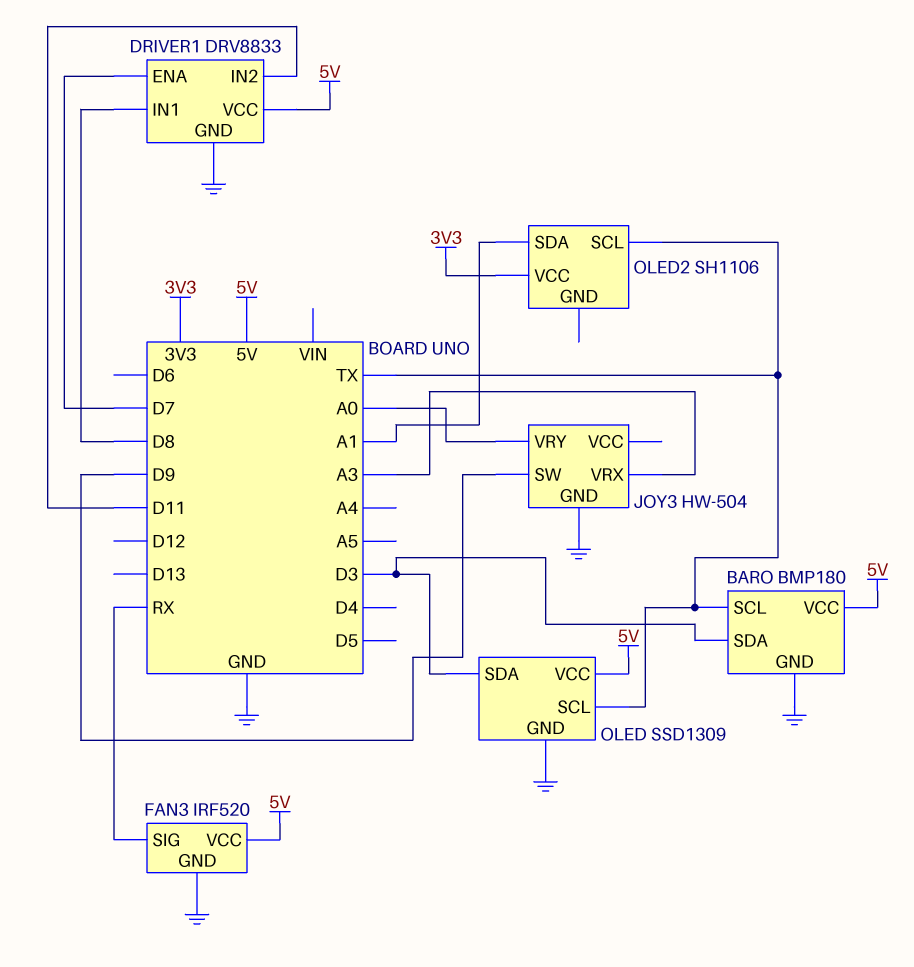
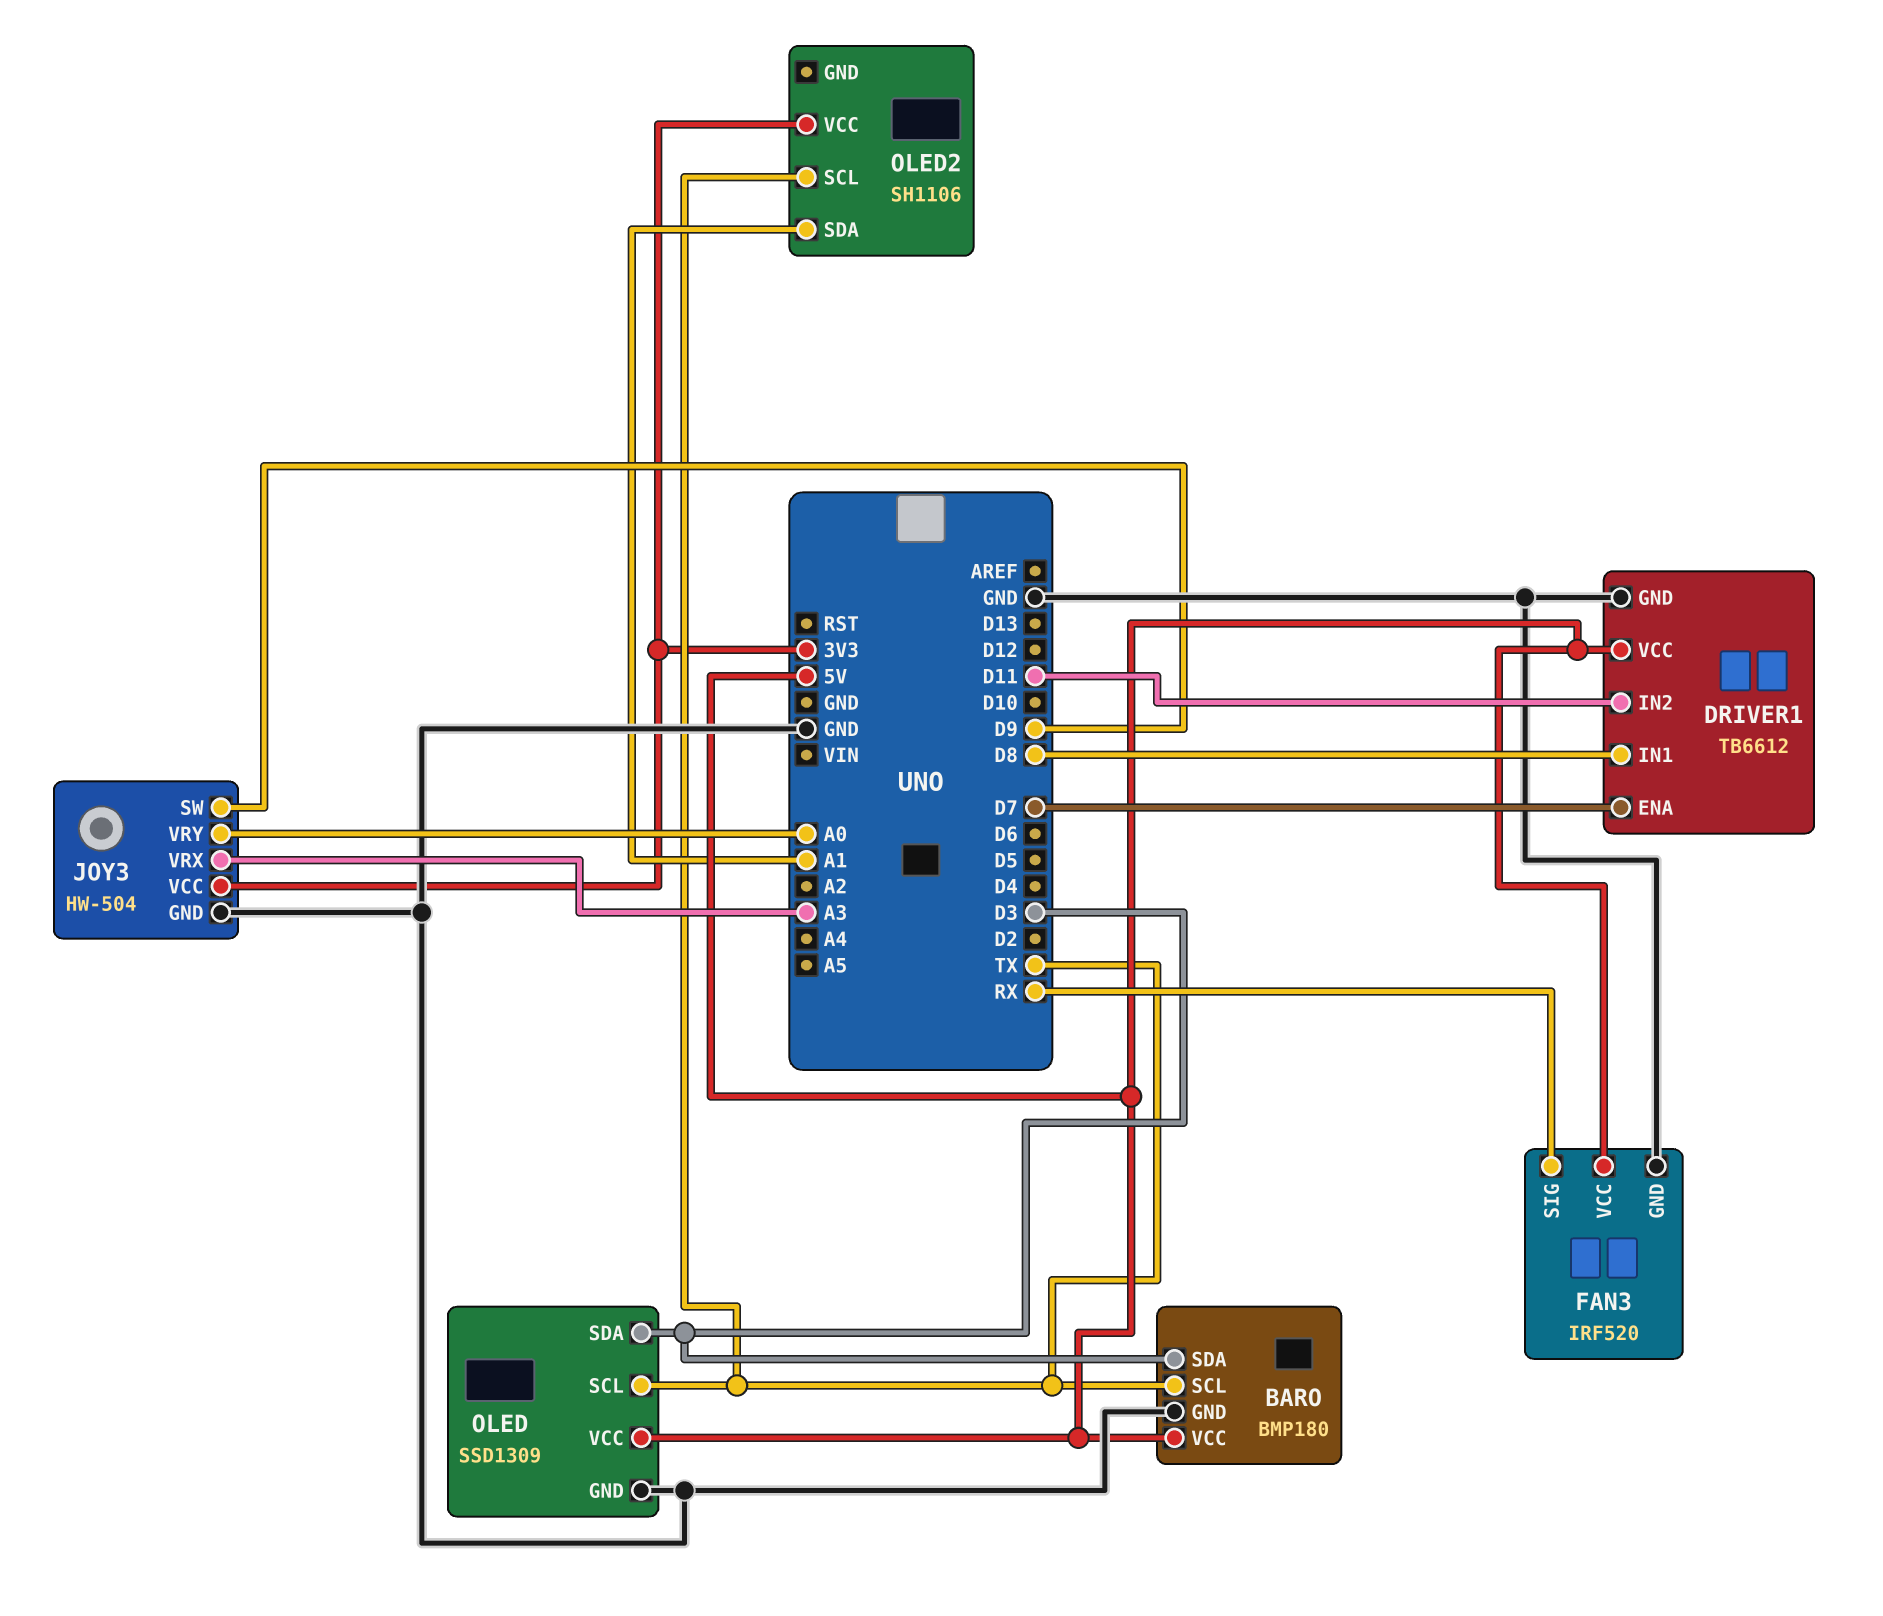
DRIVER1: DRV8833 -> TB6612
JOY3 pin VCC: none -> 3V3

